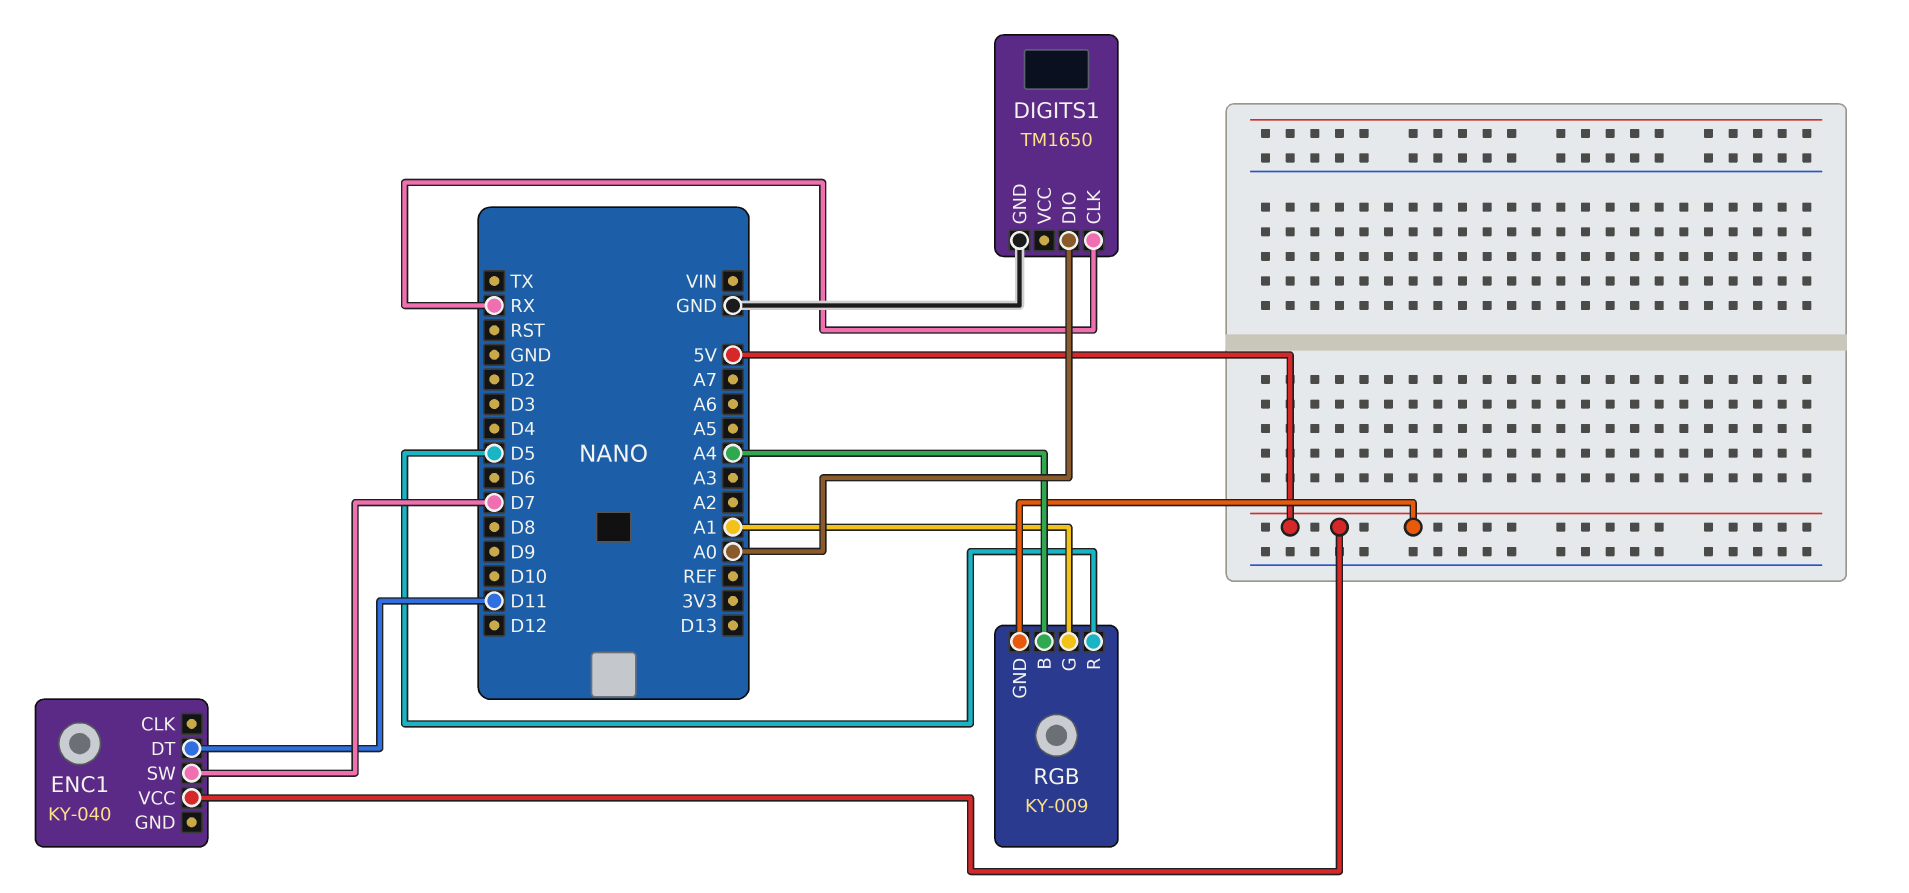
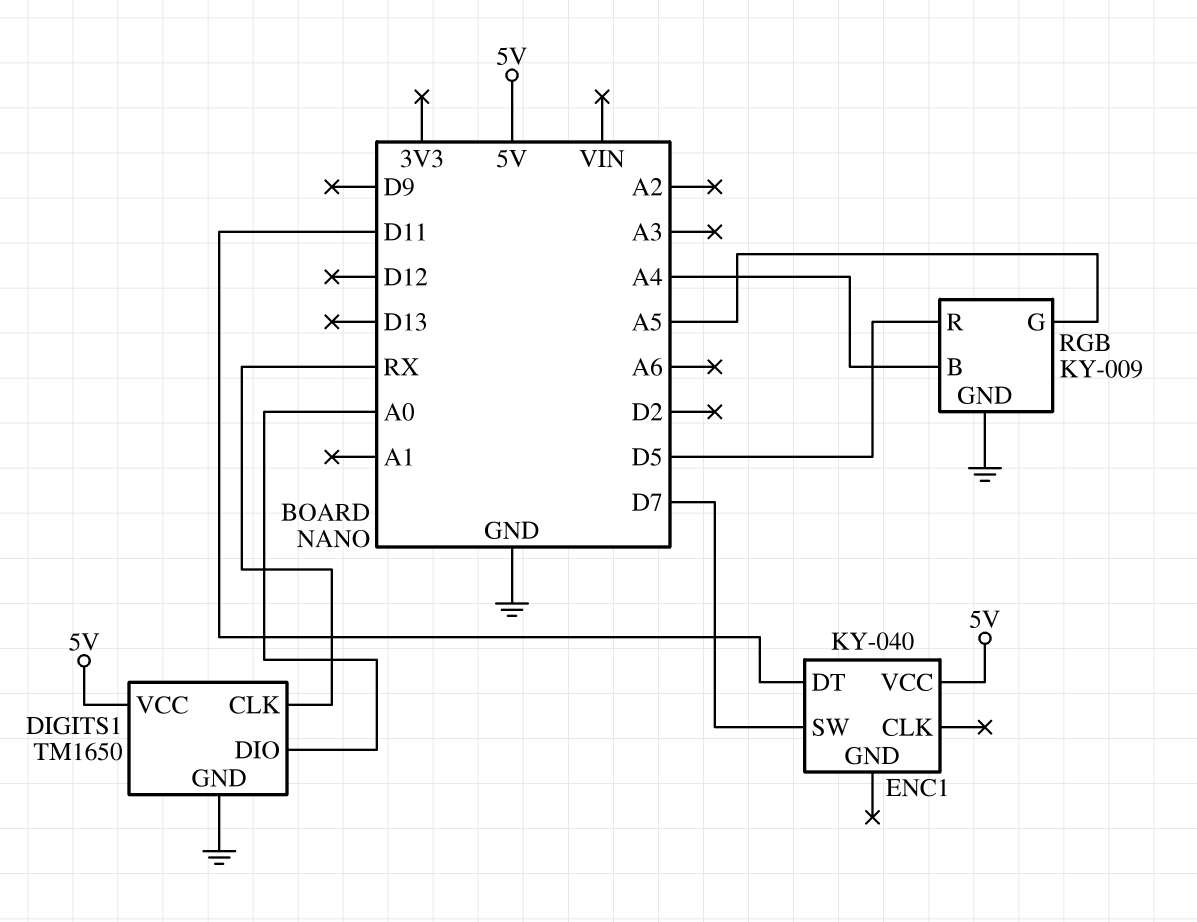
DIGITS1 pin VCC: none -> 5V
RGB pin G: A1 -> A5
RGB pin GND: 5V -> GND

